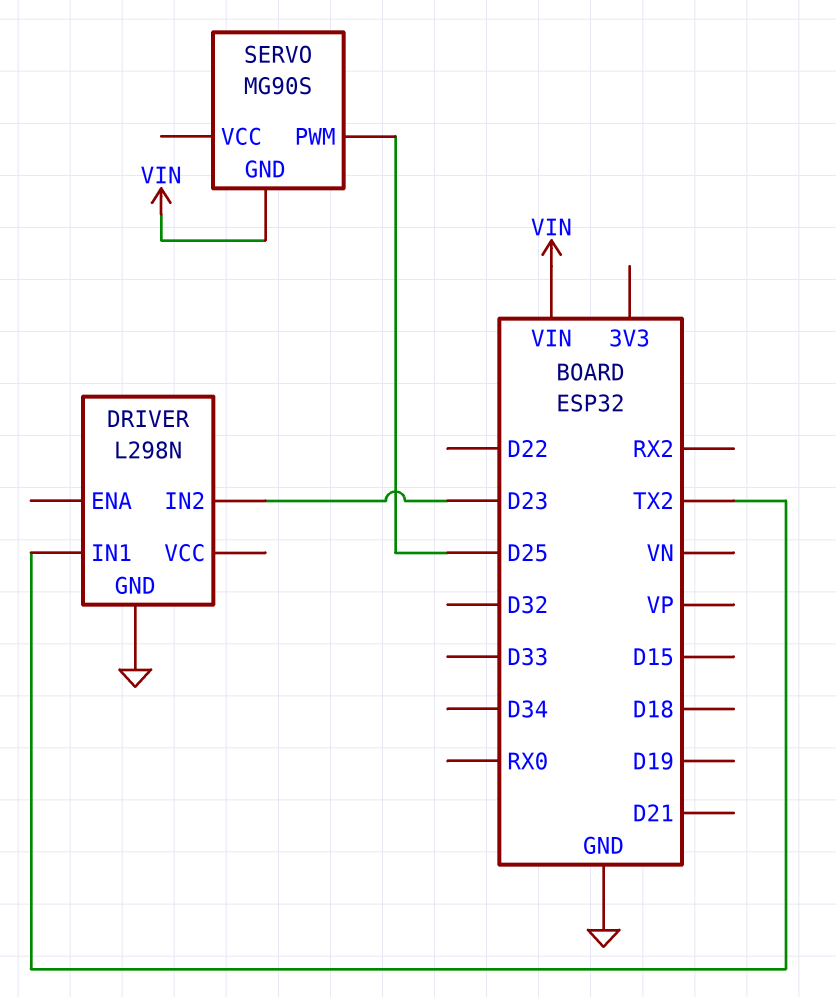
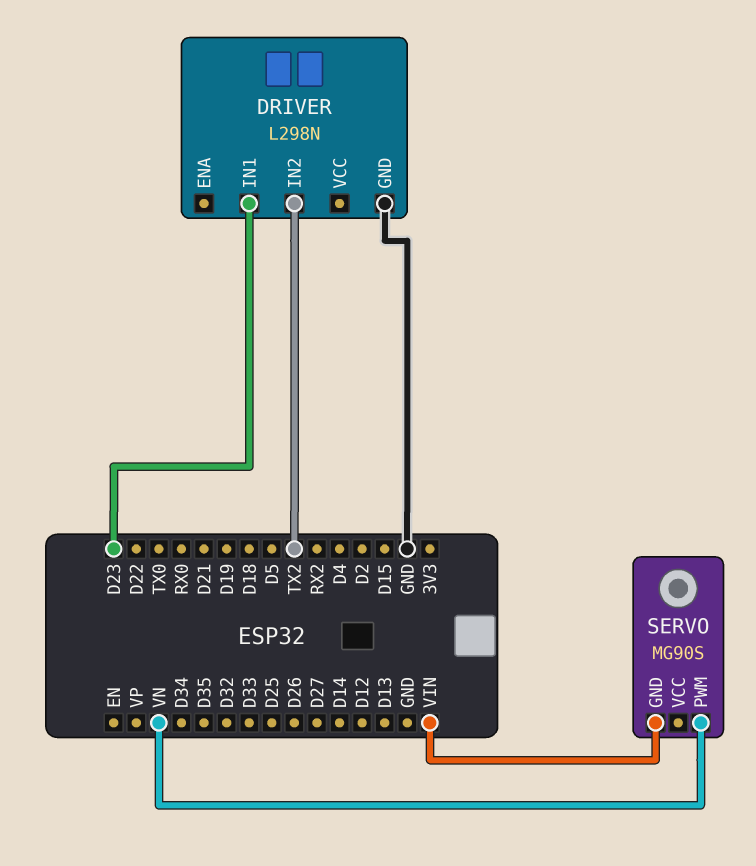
DRIVER pin IN1: TX2 -> D23
DRIVER pin IN2: D23 -> TX2
SERVO pin PWM: D25 -> VN

